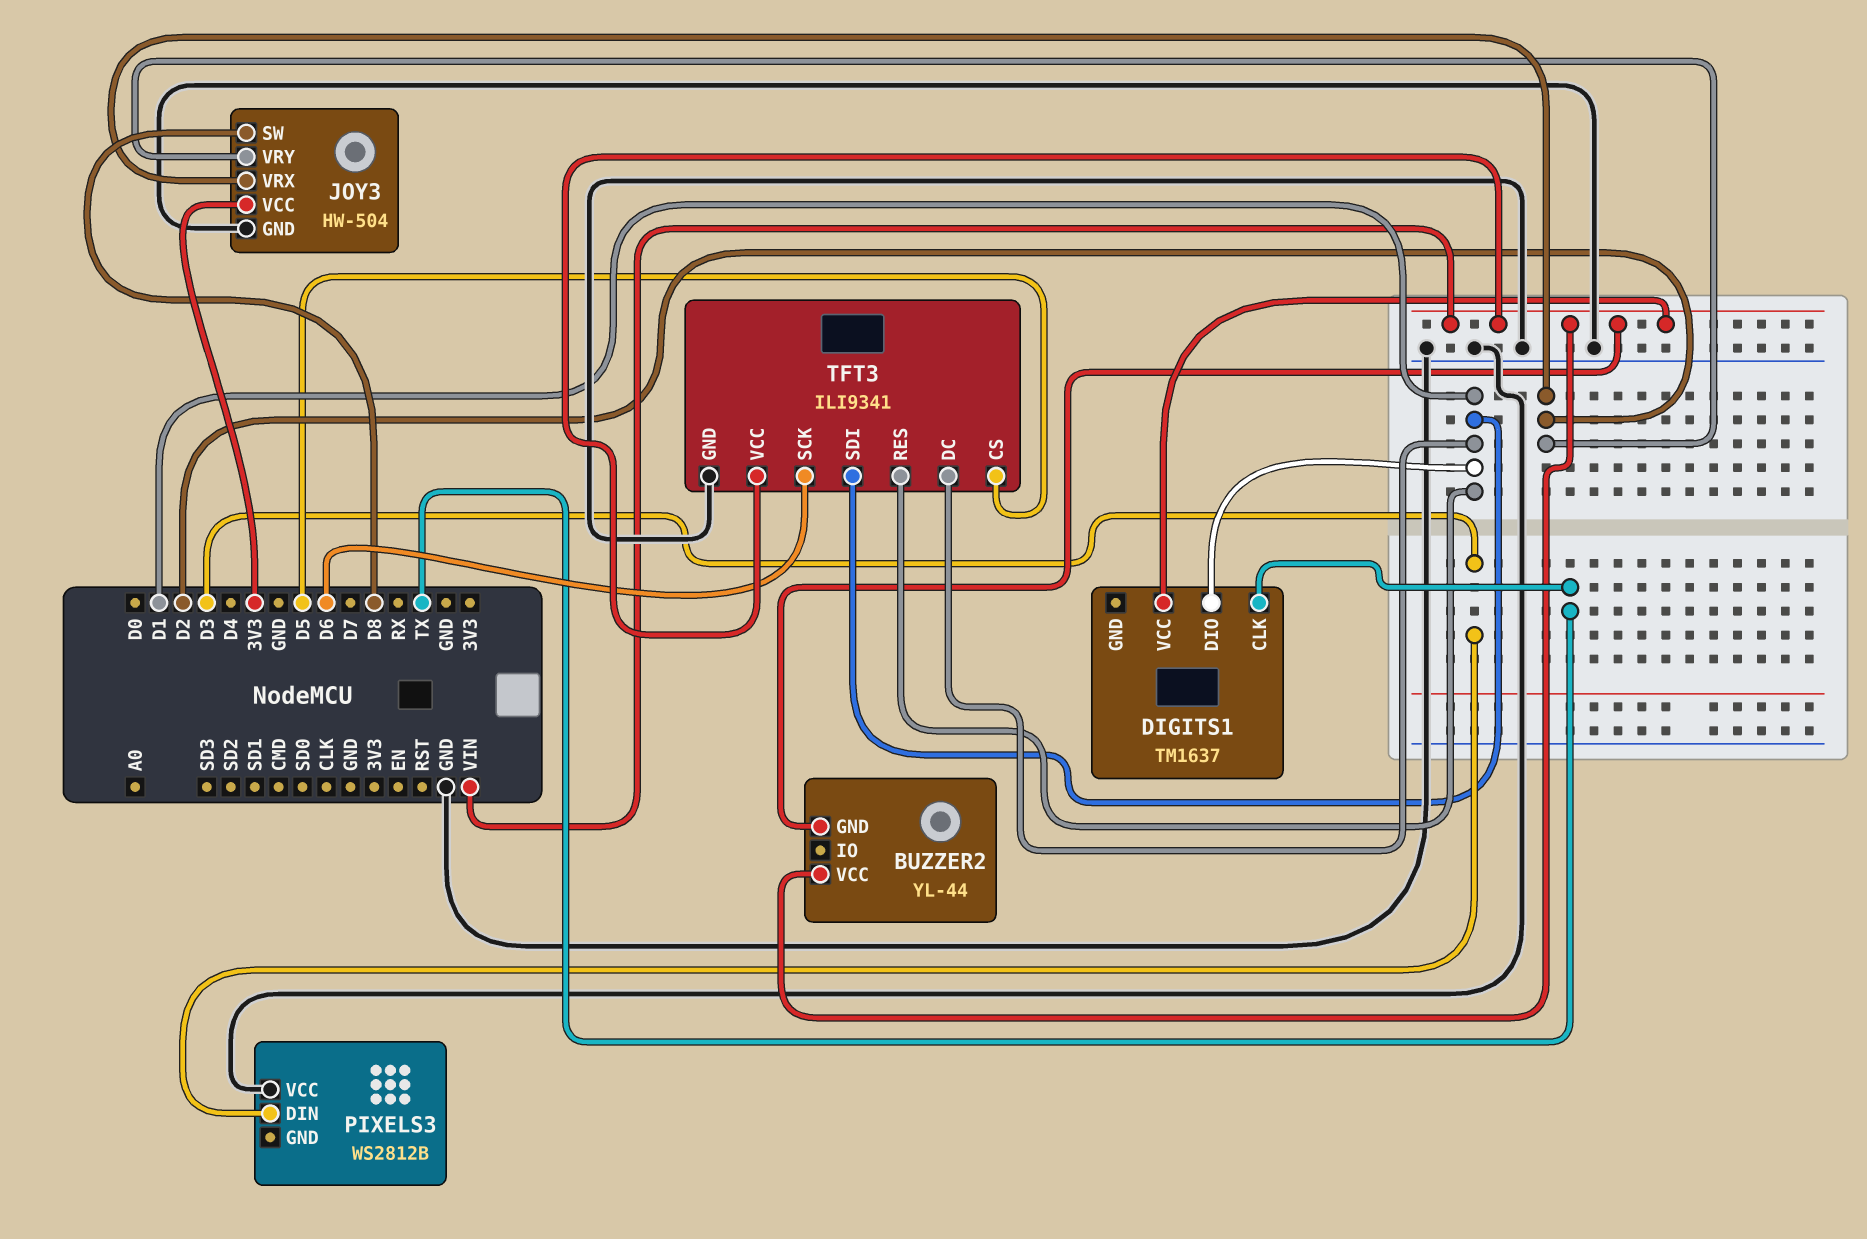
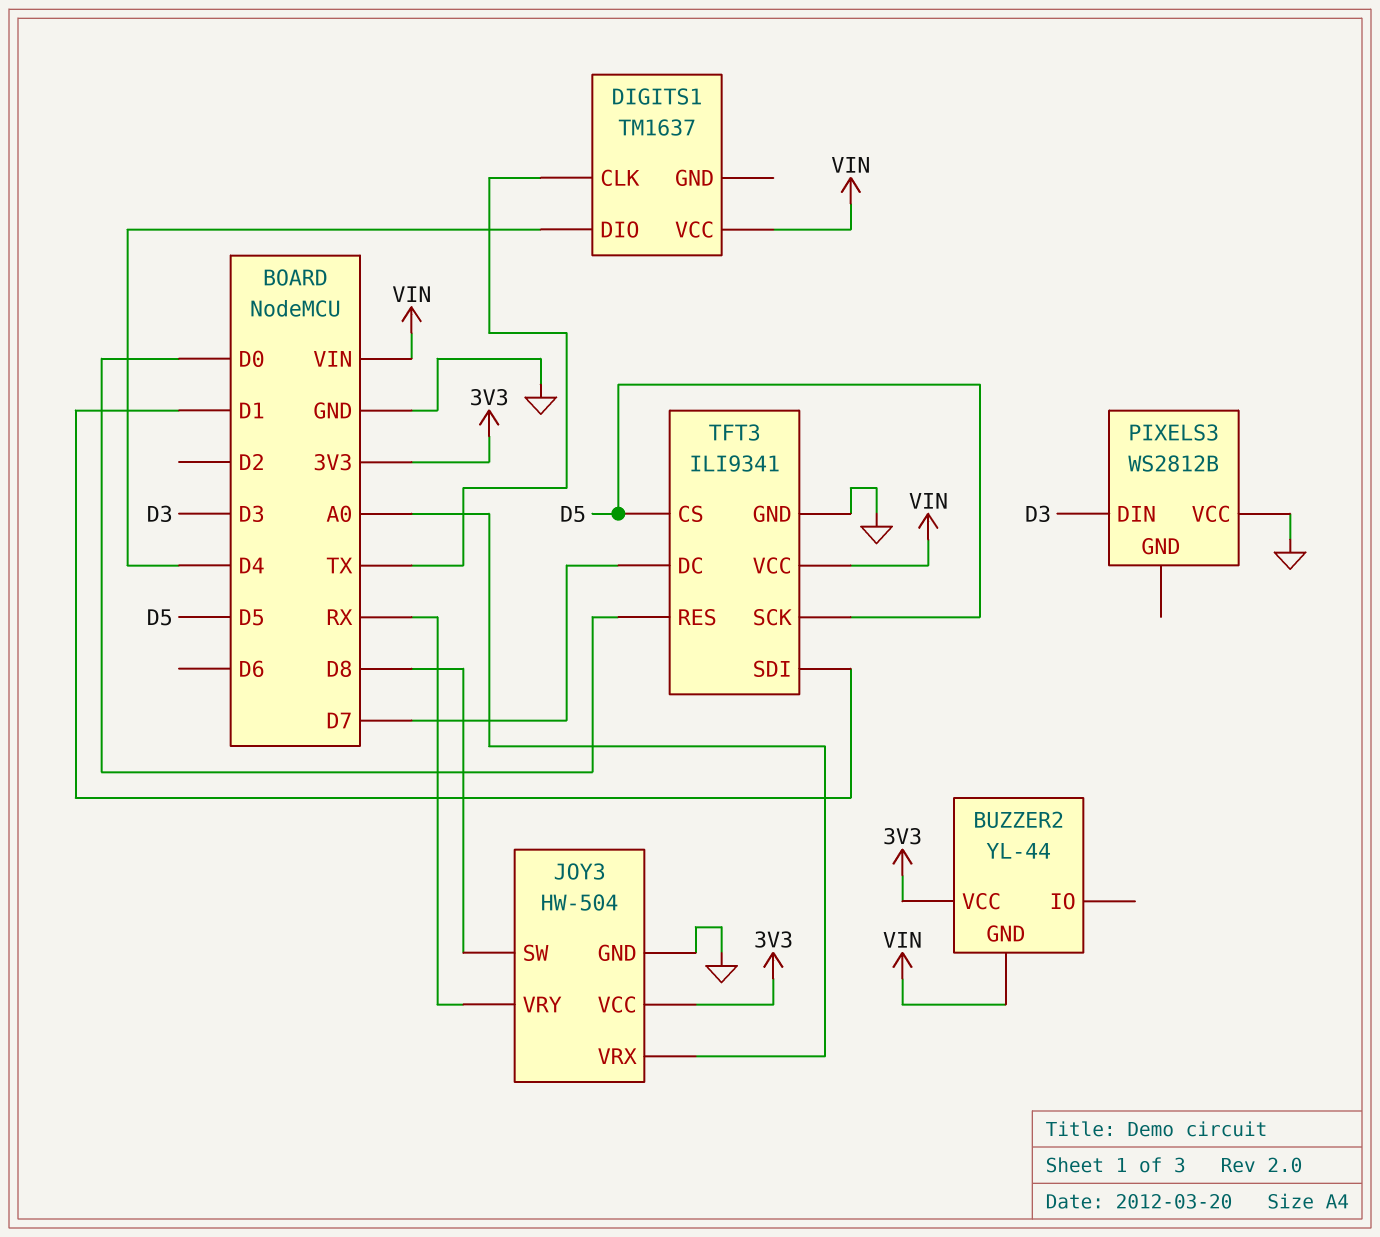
BUZZER2 pin VCC: VIN -> 3V3
DIGITS1 pin DIO: D1 -> D4
JOY3 pin VRX: D2 -> A0
JOY3 pin VRY: D2 -> RX
TFT3 pin DC: D1 -> D7
TFT3 pin RES: D1 -> D0
TFT3 pin SCK: D6 -> D5

